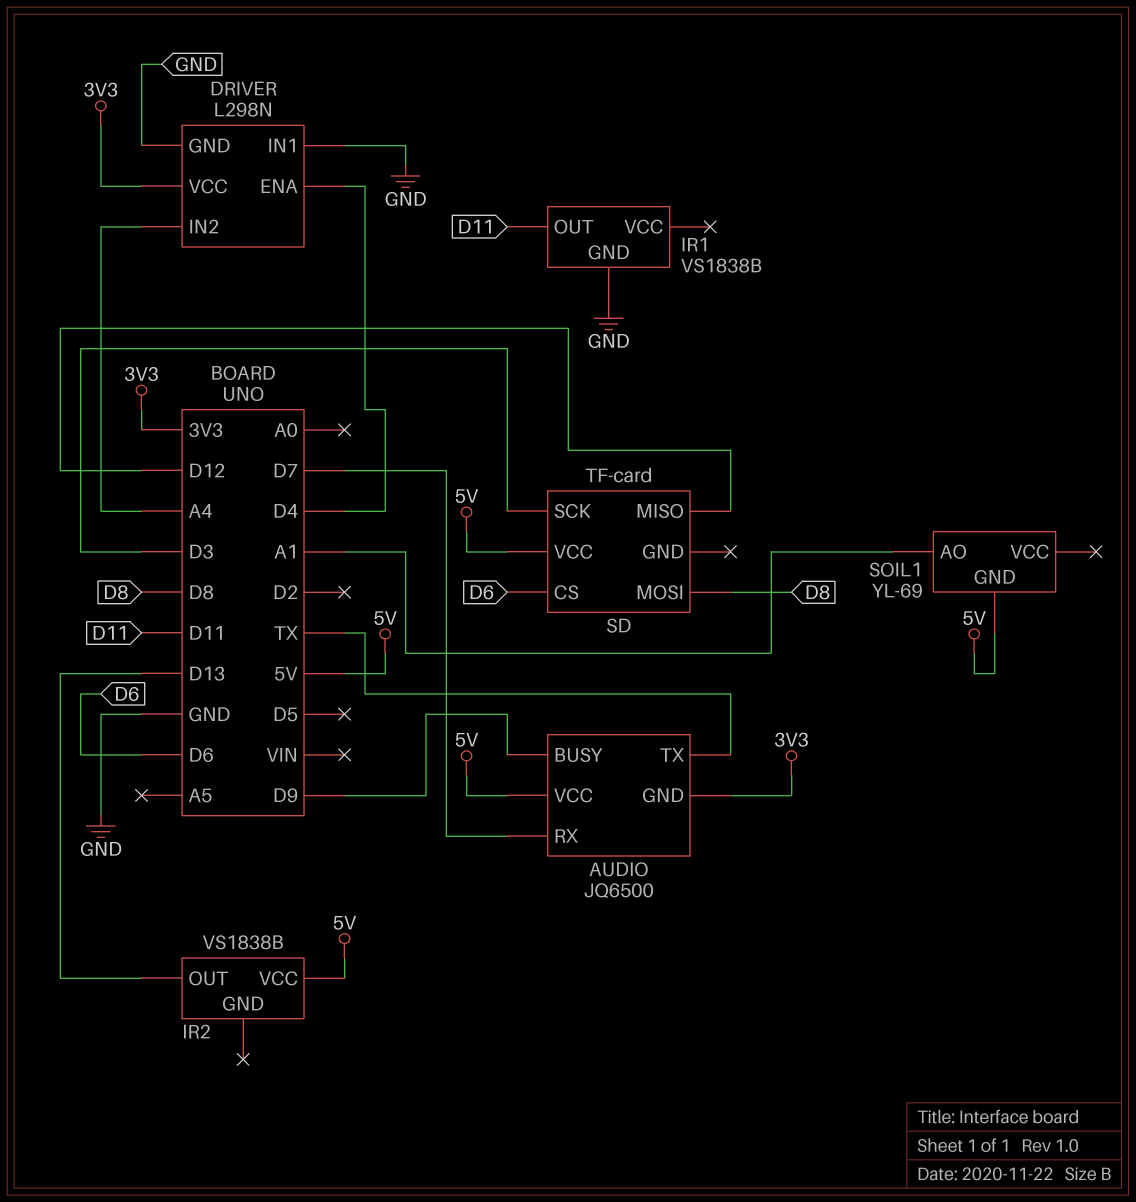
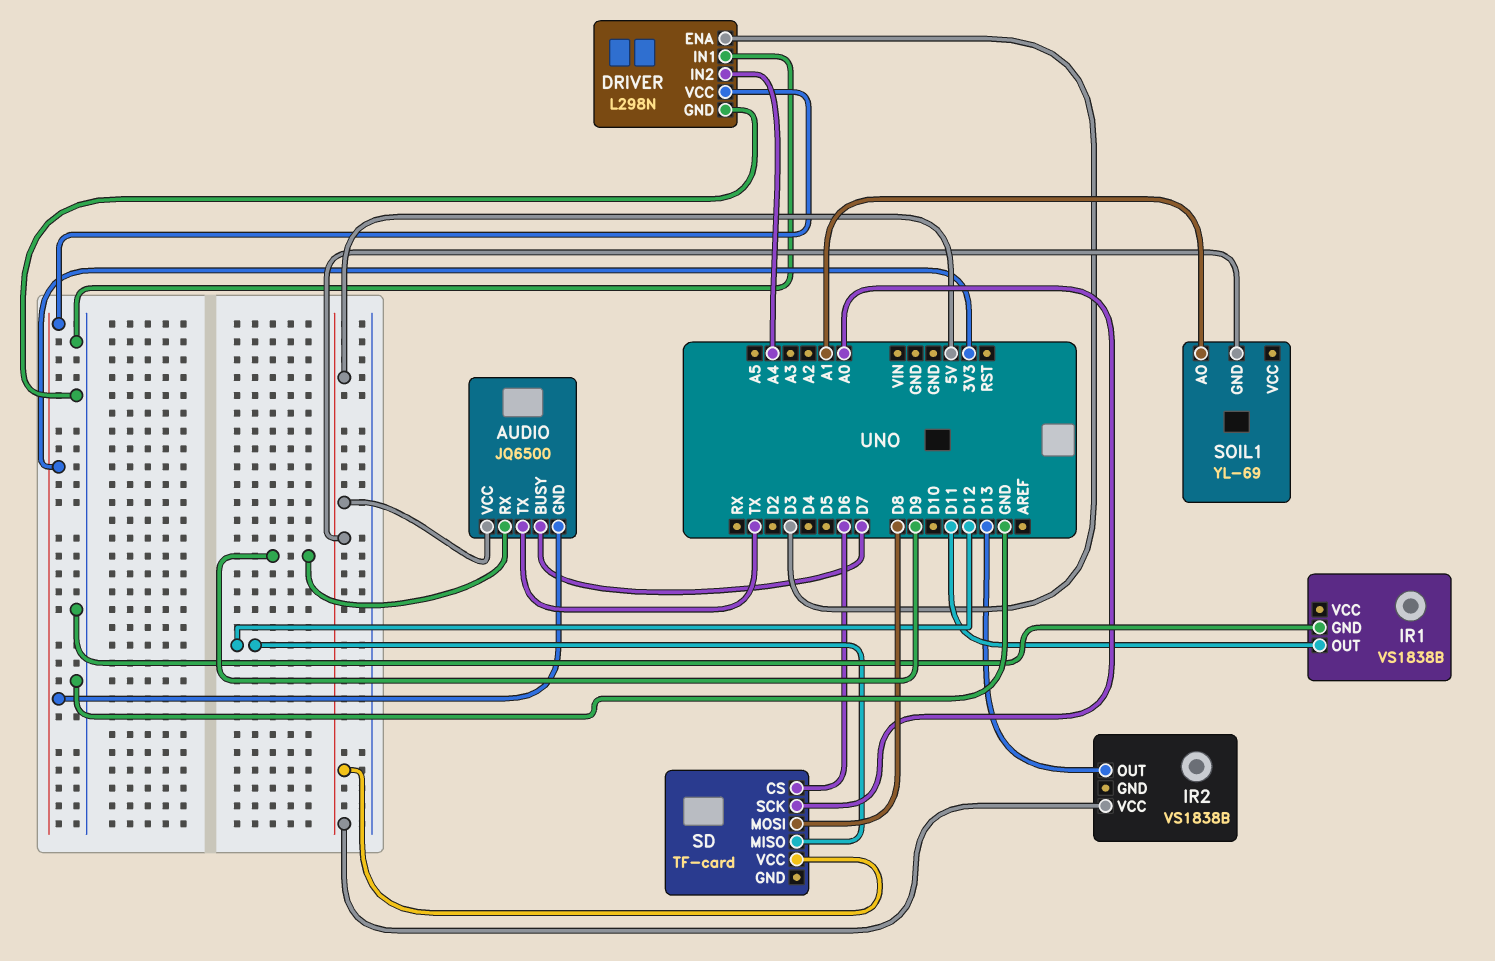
AUDIO pin BUSY: D9 -> D7
AUDIO pin RX: D7 -> D9
DRIVER pin ENA: D4 -> D3
SD pin SCK: D3 -> A0

